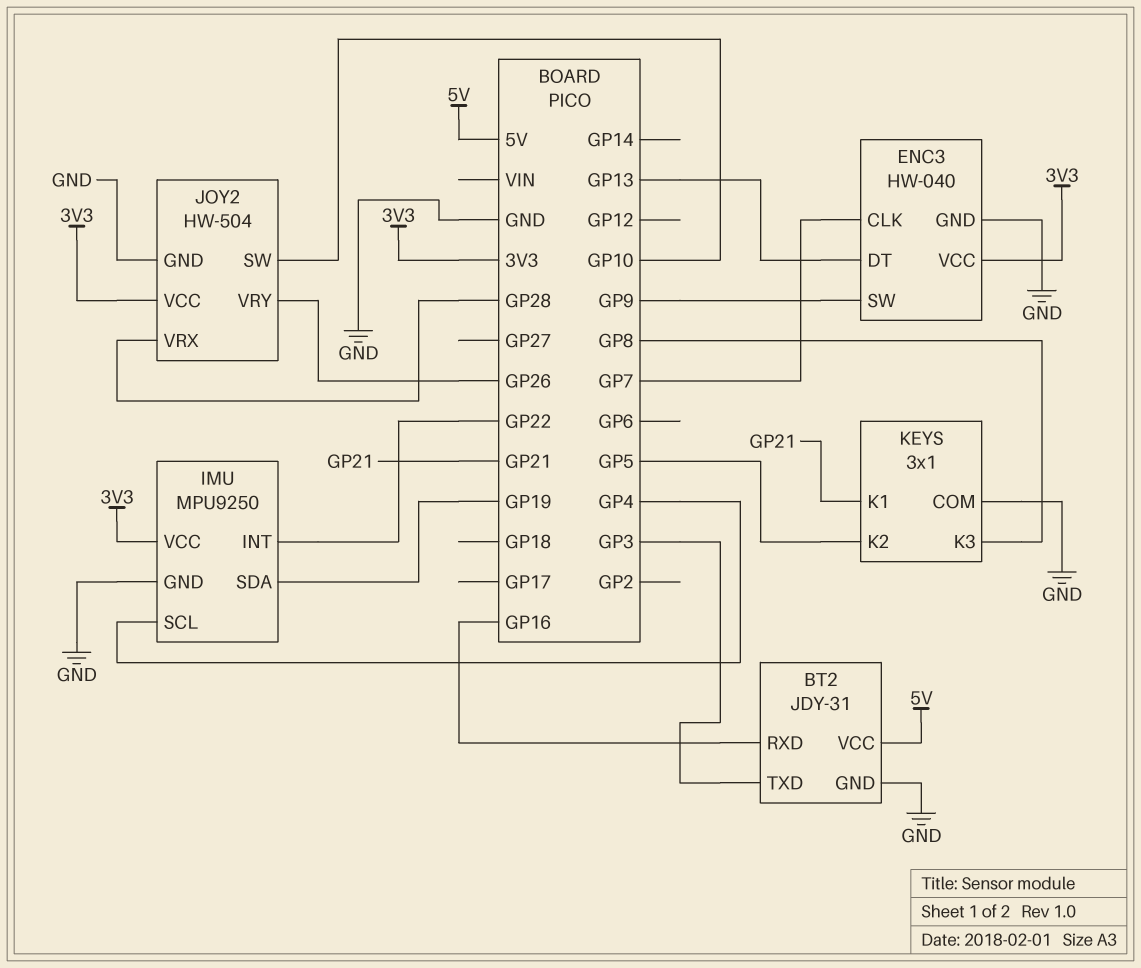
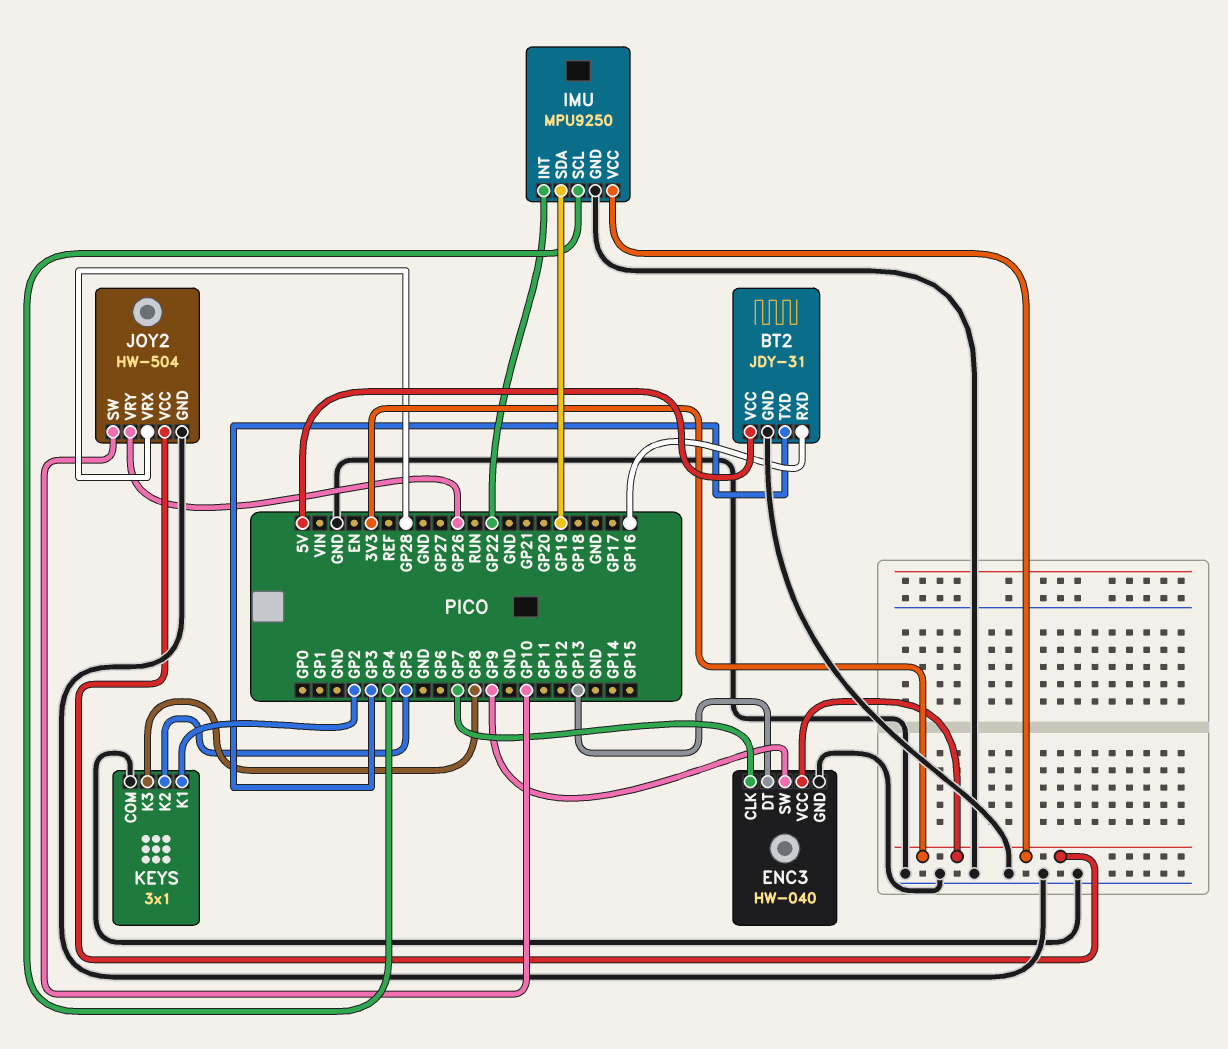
KEYS pin K1: GP21 -> GP2

